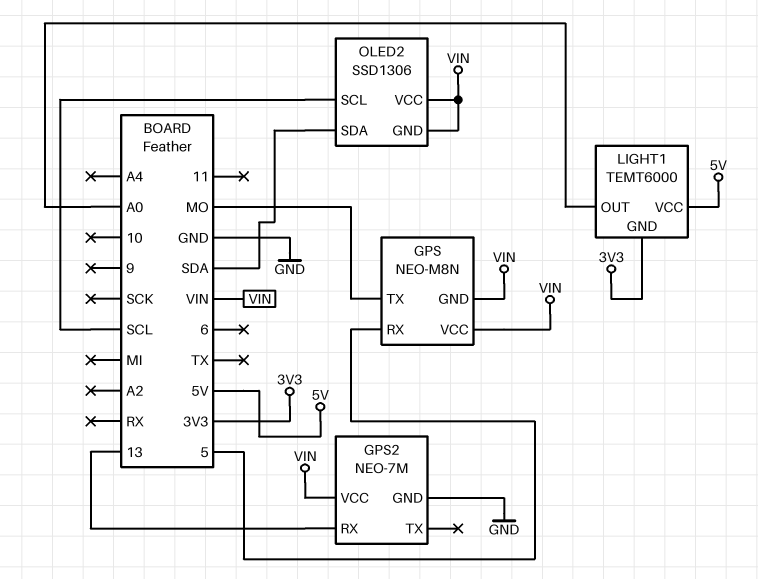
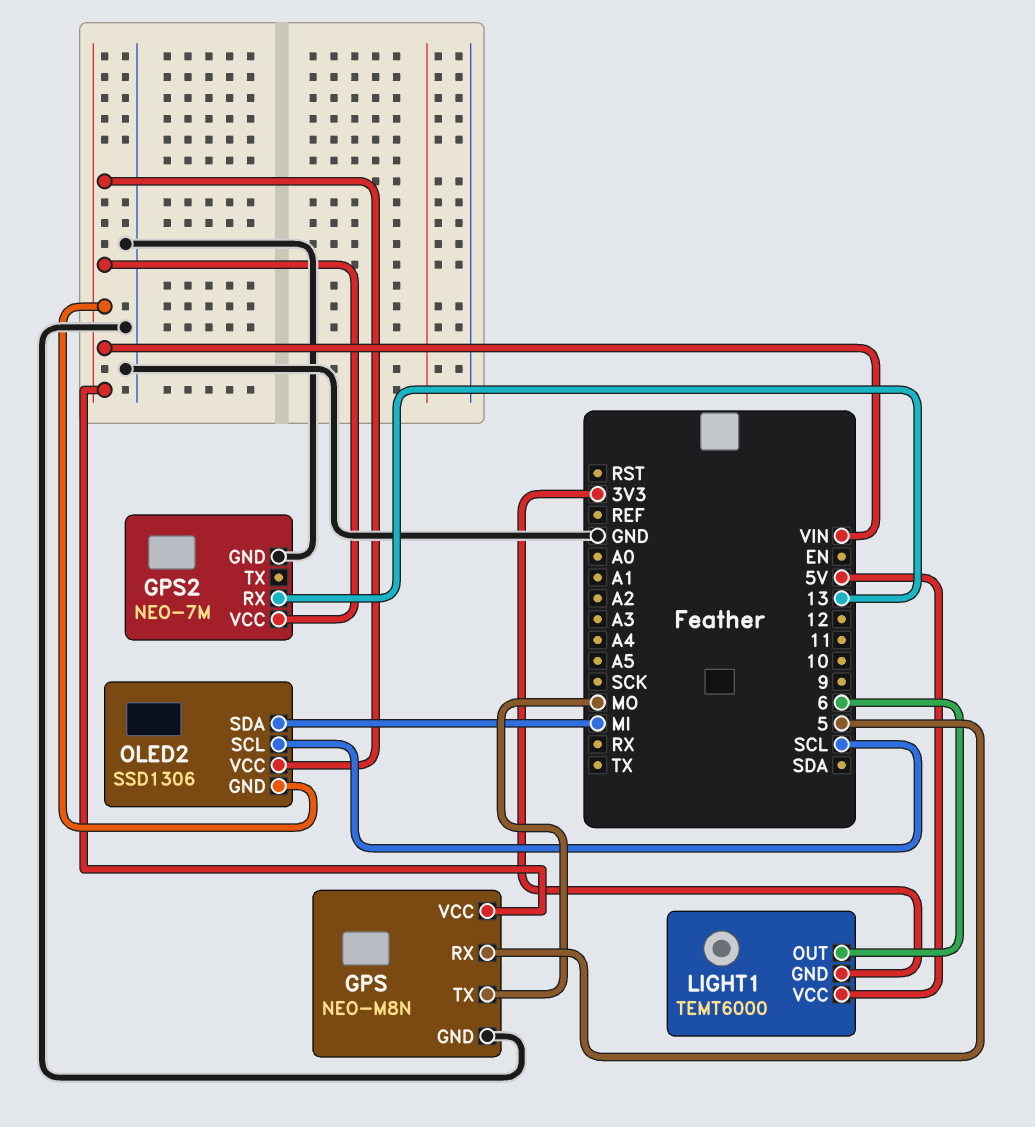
GPS pin GND: VIN -> GND
LIGHT1 pin OUT: A0 -> 6
OLED2 pin SDA: SDA -> MI

